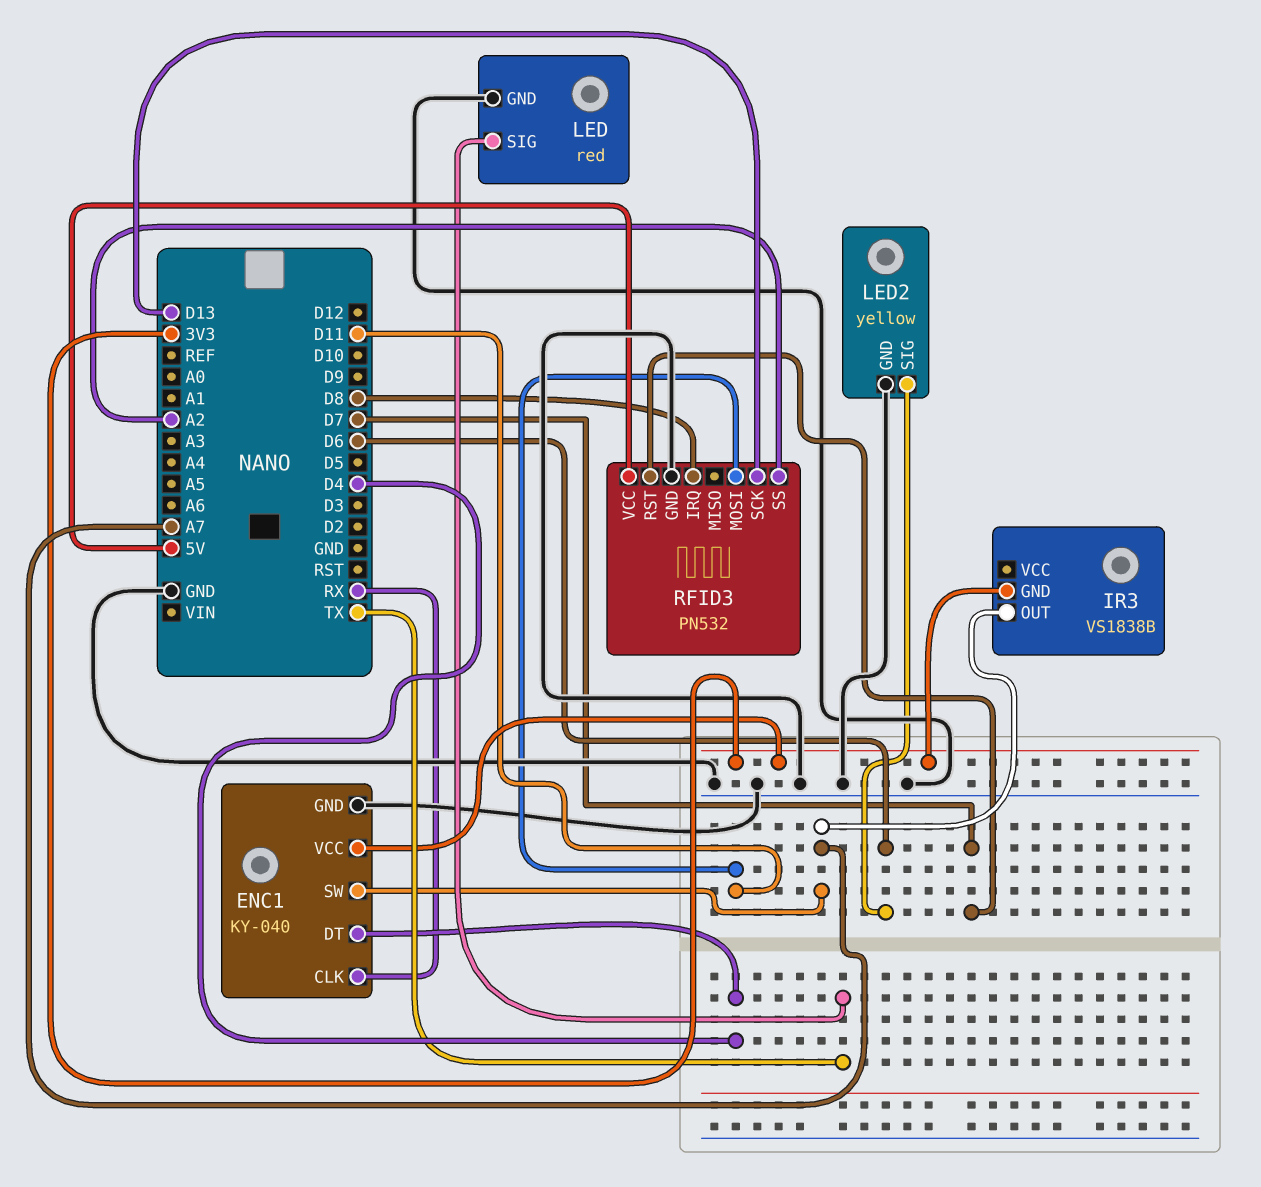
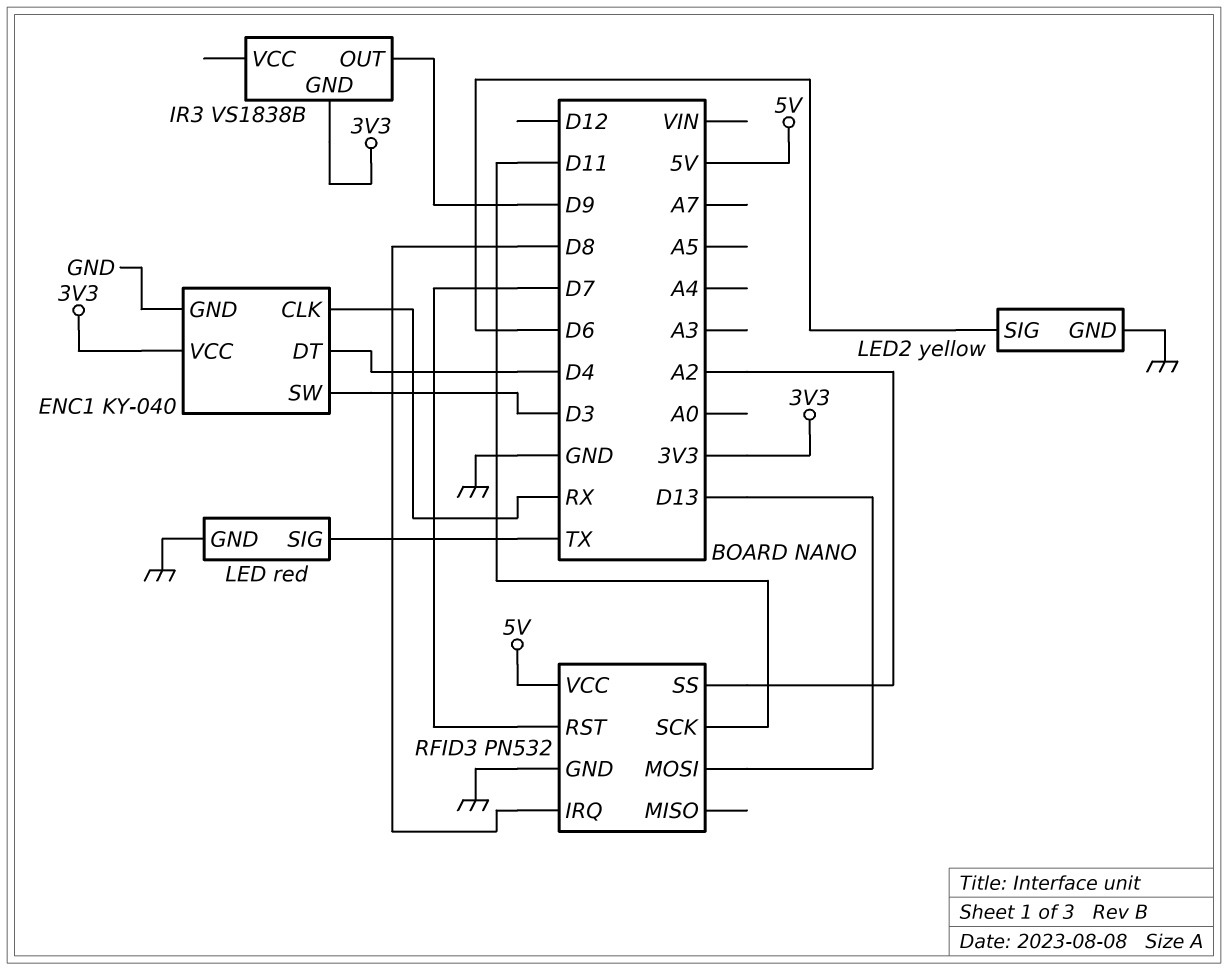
ENC1 pin SW: A7 -> D3
IR3 pin OUT: A7 -> D9
RFID3 pin MOSI: D11 -> D13
RFID3 pin SCK: D13 -> D11

